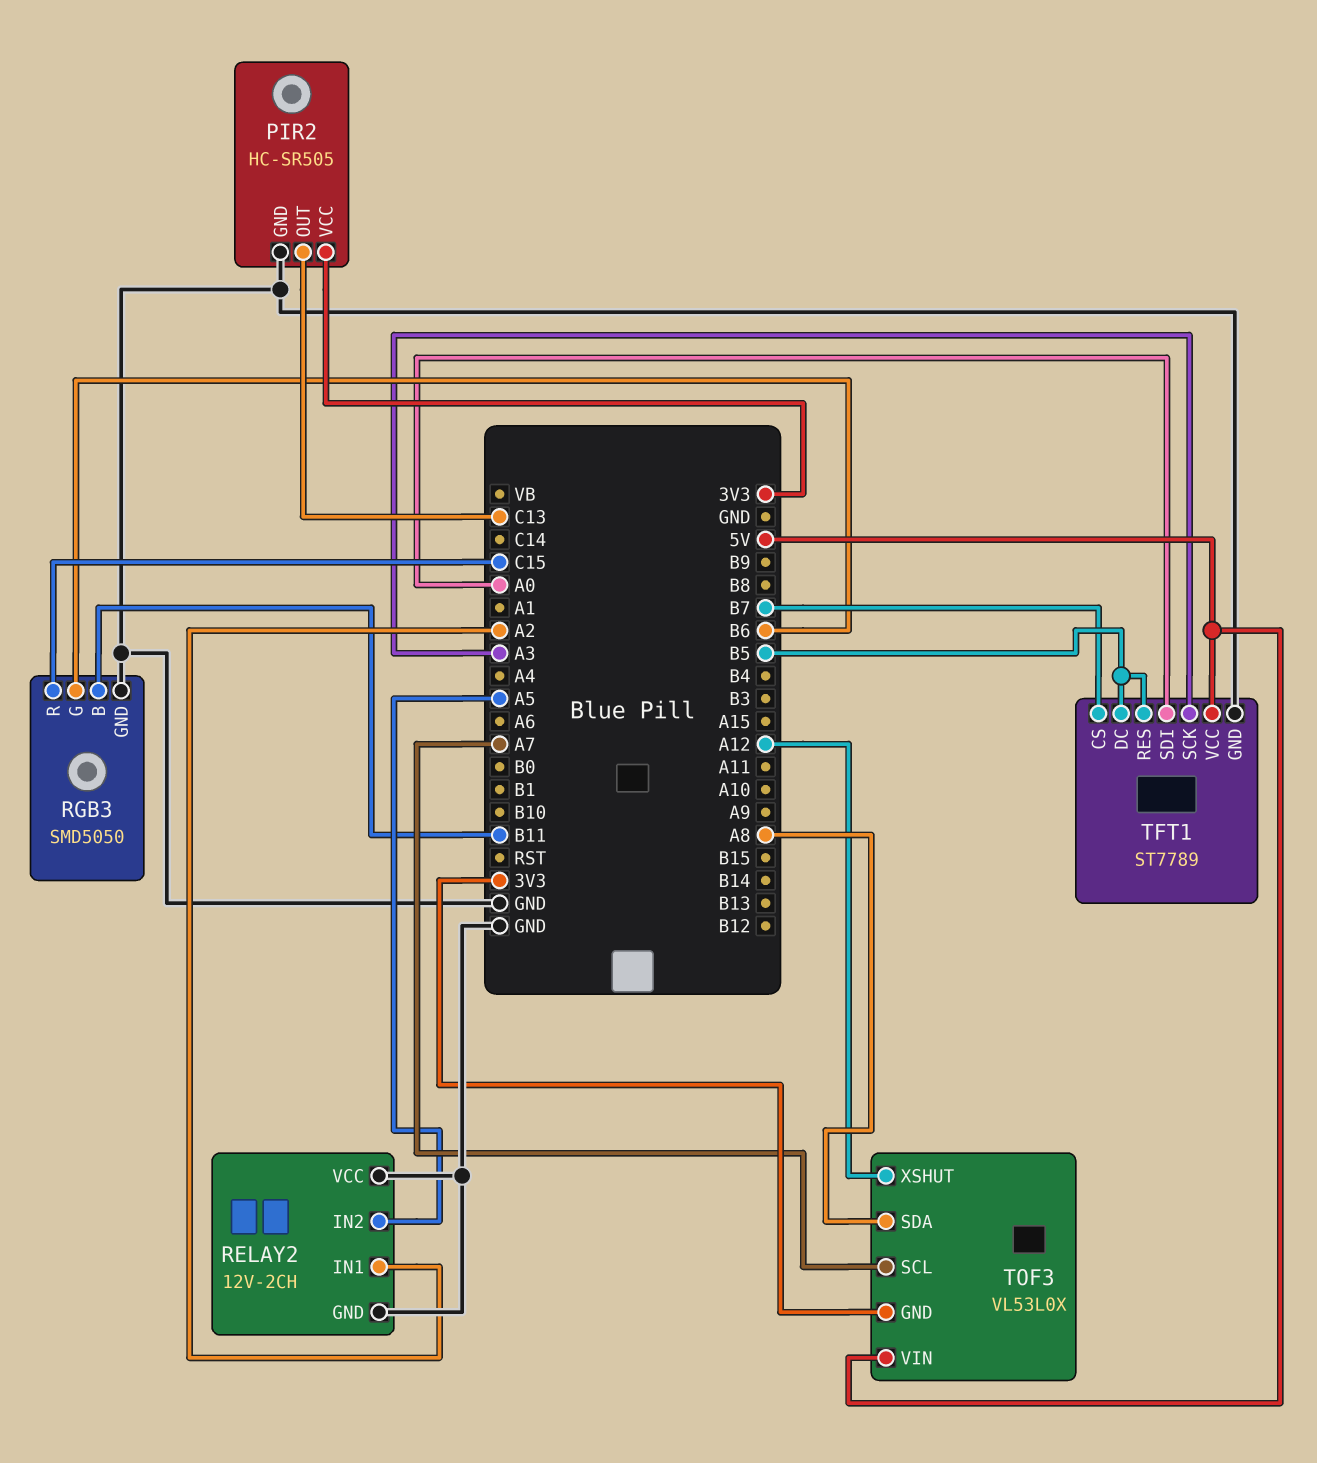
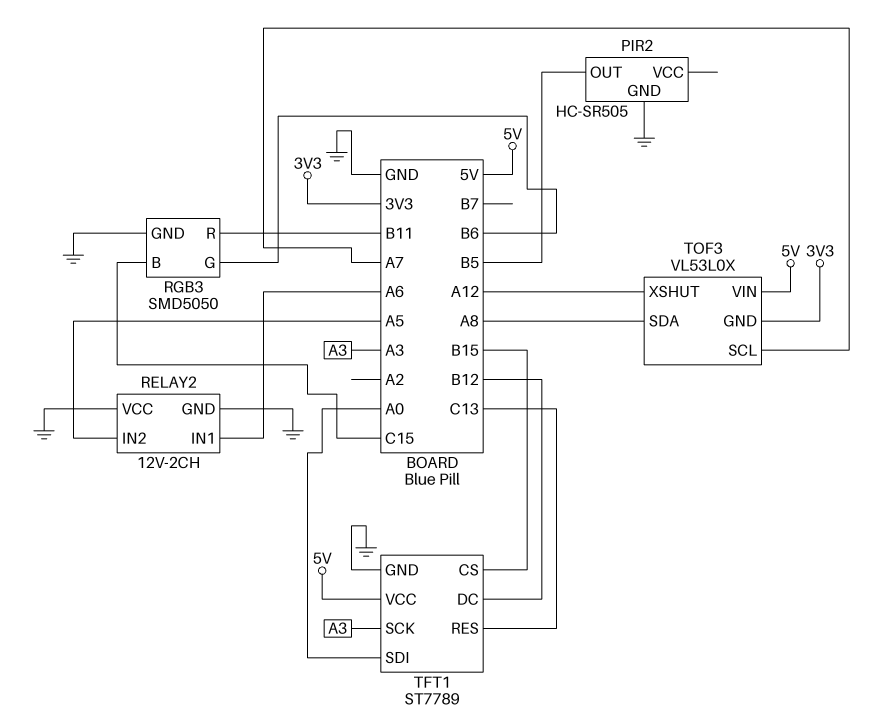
PIR2 pin OUT: C13 -> B5
PIR2 pin VCC: 3V3 -> none
RELAY2 pin IN1: A2 -> A6
RGB3 pin B: B11 -> C15
RGB3 pin R: C15 -> B11
TFT1 pin CS: B7 -> B15
TFT1 pin DC: B5 -> B12
TFT1 pin RES: B5 -> C13

